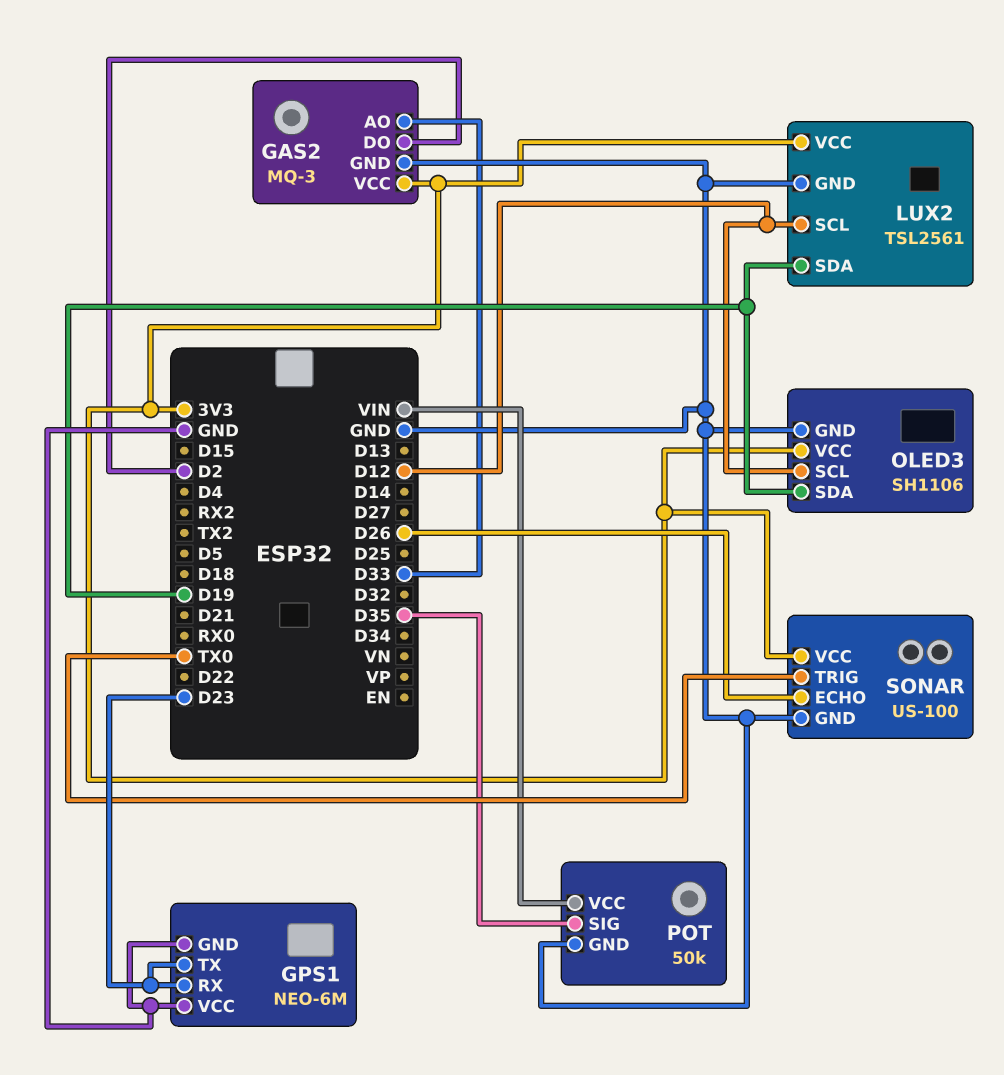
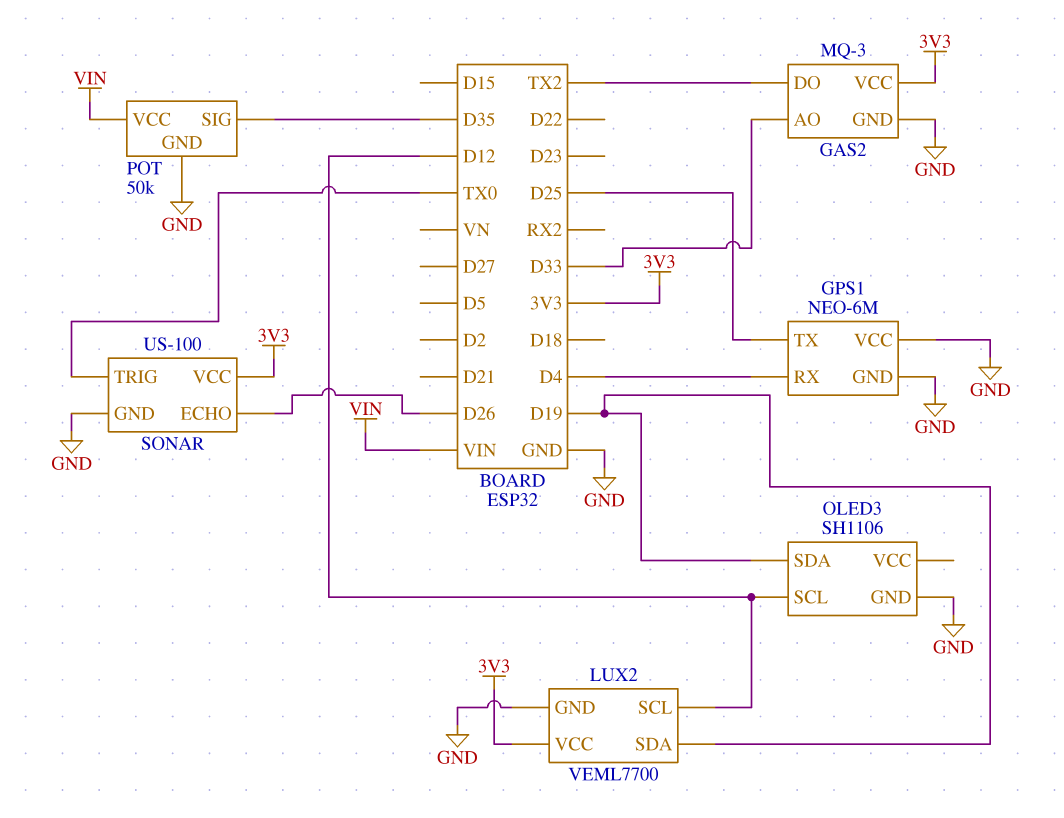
GAS2 pin DO: D2 -> TX2
GPS1 pin RX: D23 -> D4
GPS1 pin TX: D23 -> D25
LUX2: TSL2561 -> VEML7700
OLED3 pin VCC: 3V3 -> none

